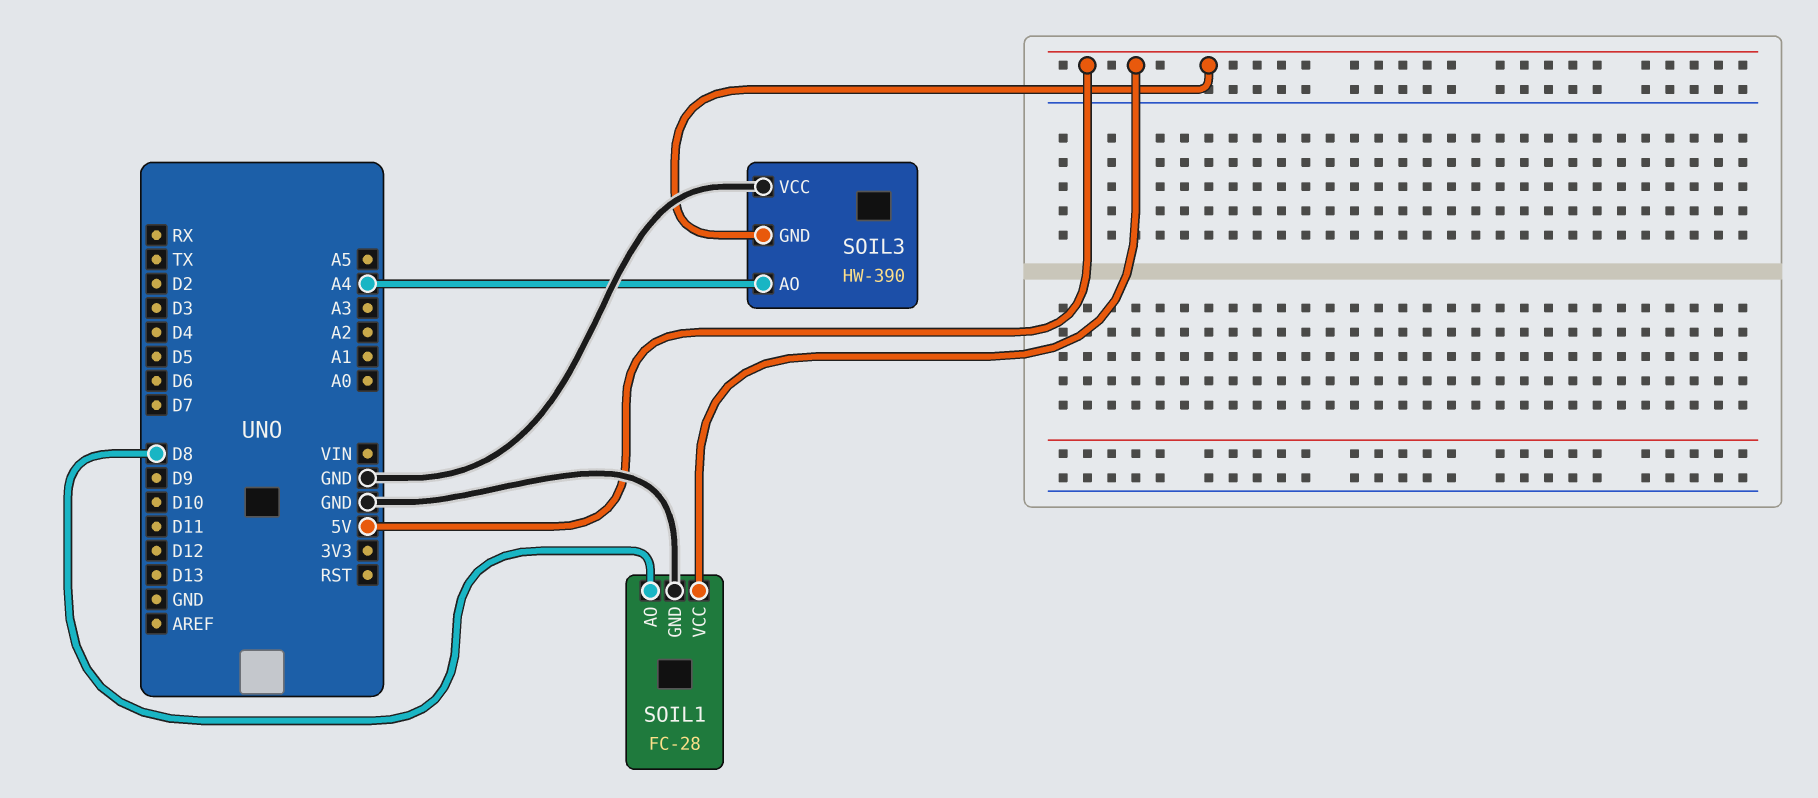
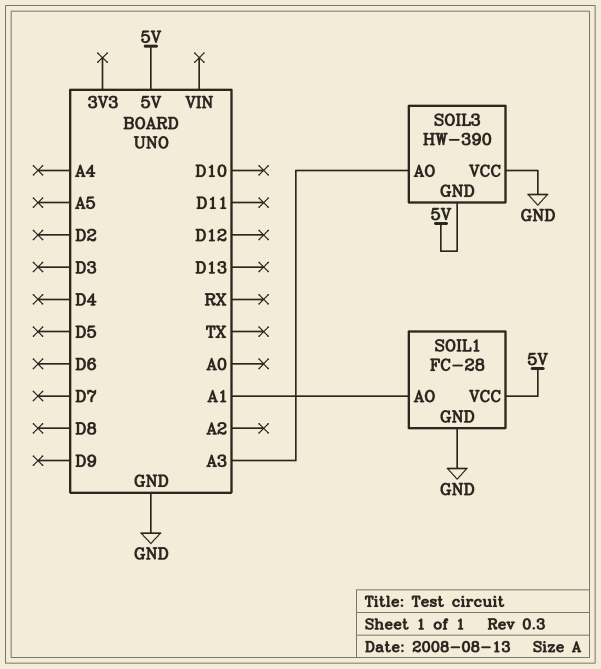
SOIL1 pin AO: D8 -> A1
SOIL3 pin AO: A4 -> A3

